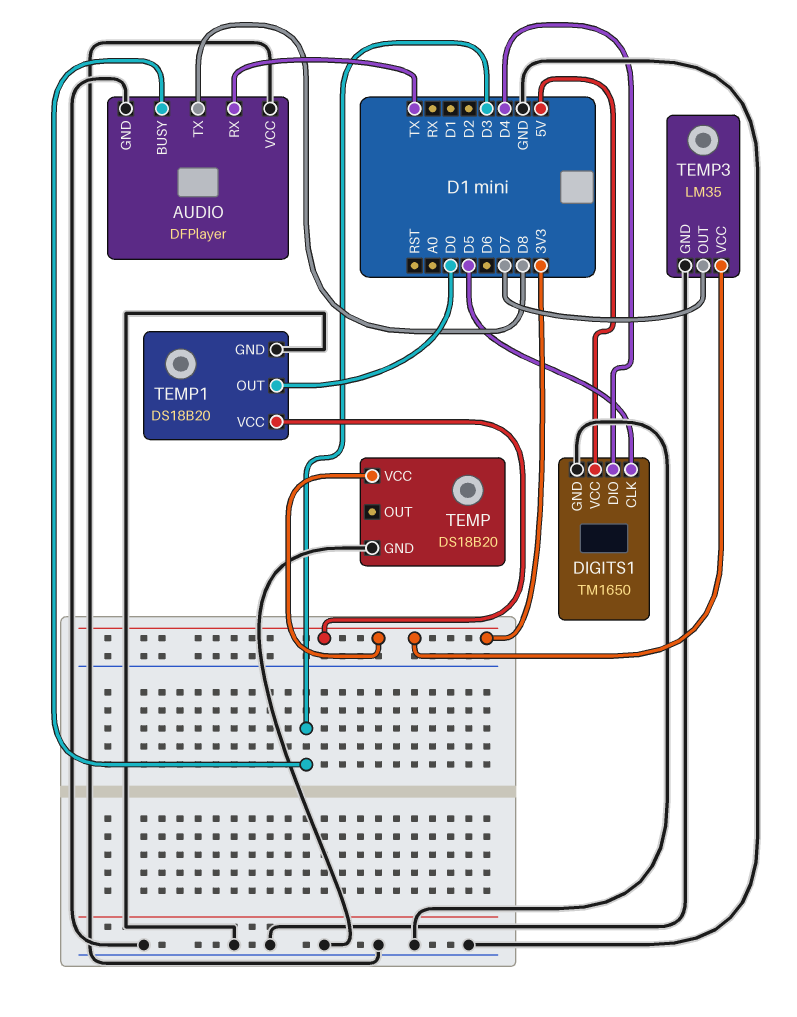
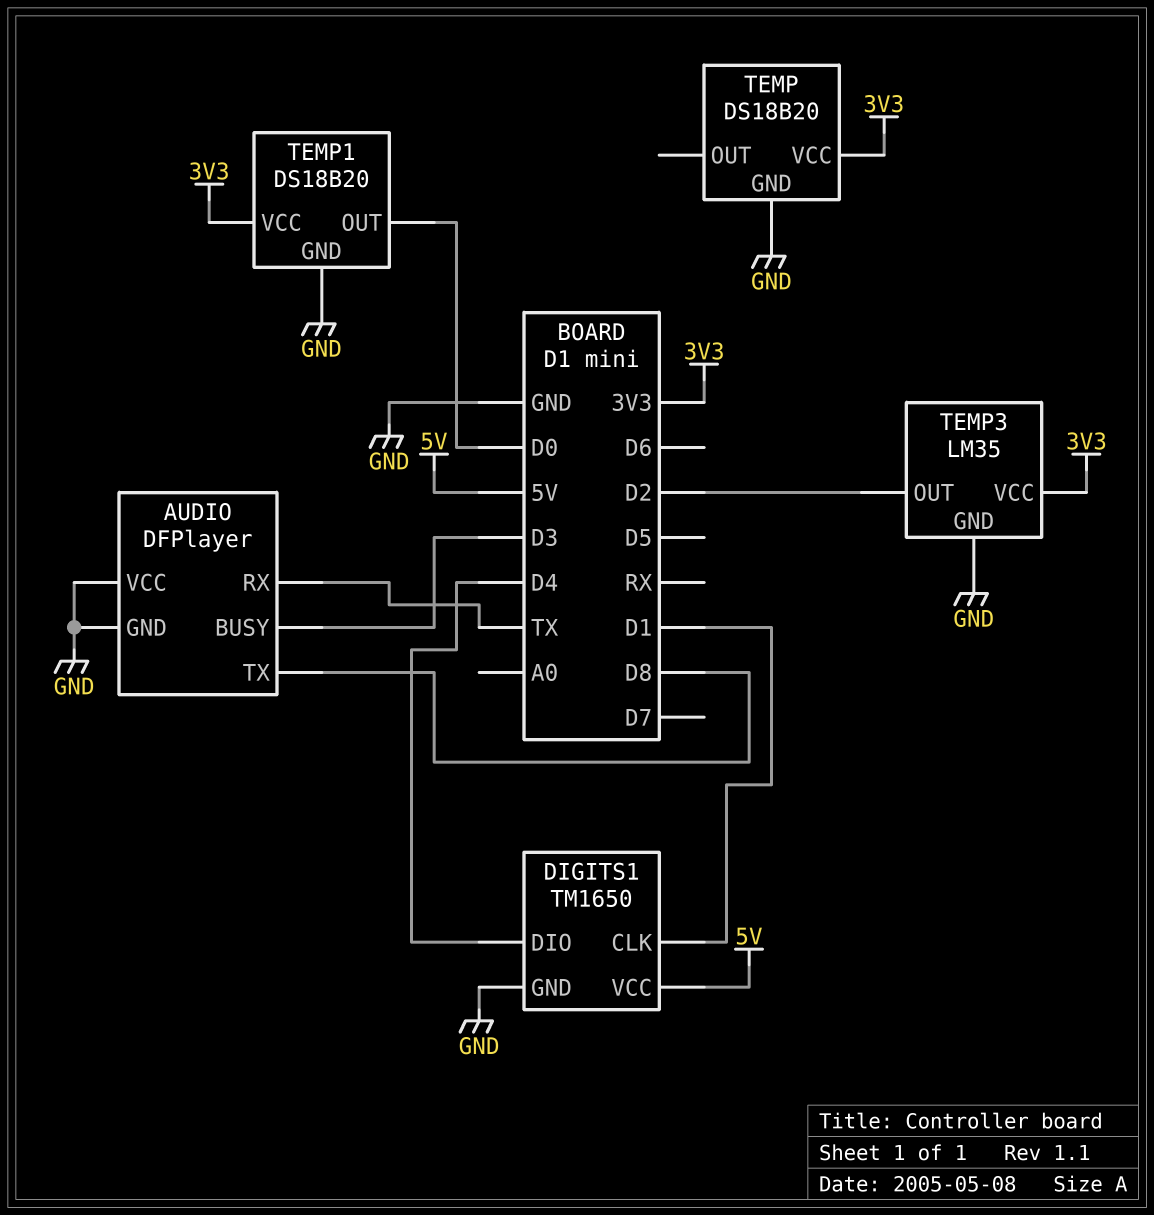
DIGITS1 pin CLK: D5 -> D1
TEMP3 pin OUT: D7 -> D2

